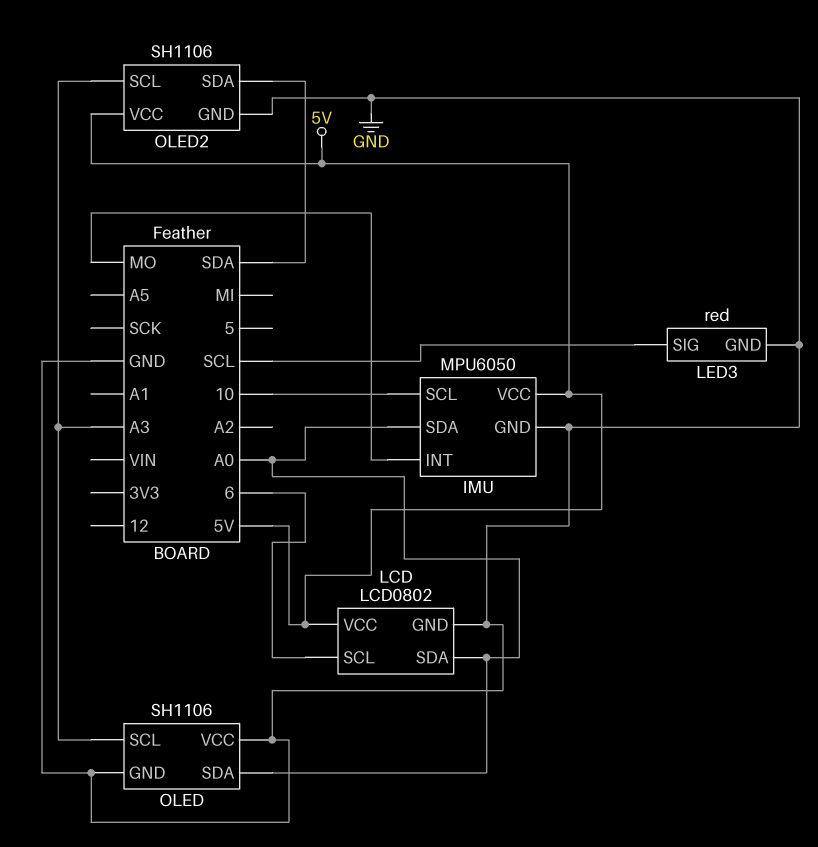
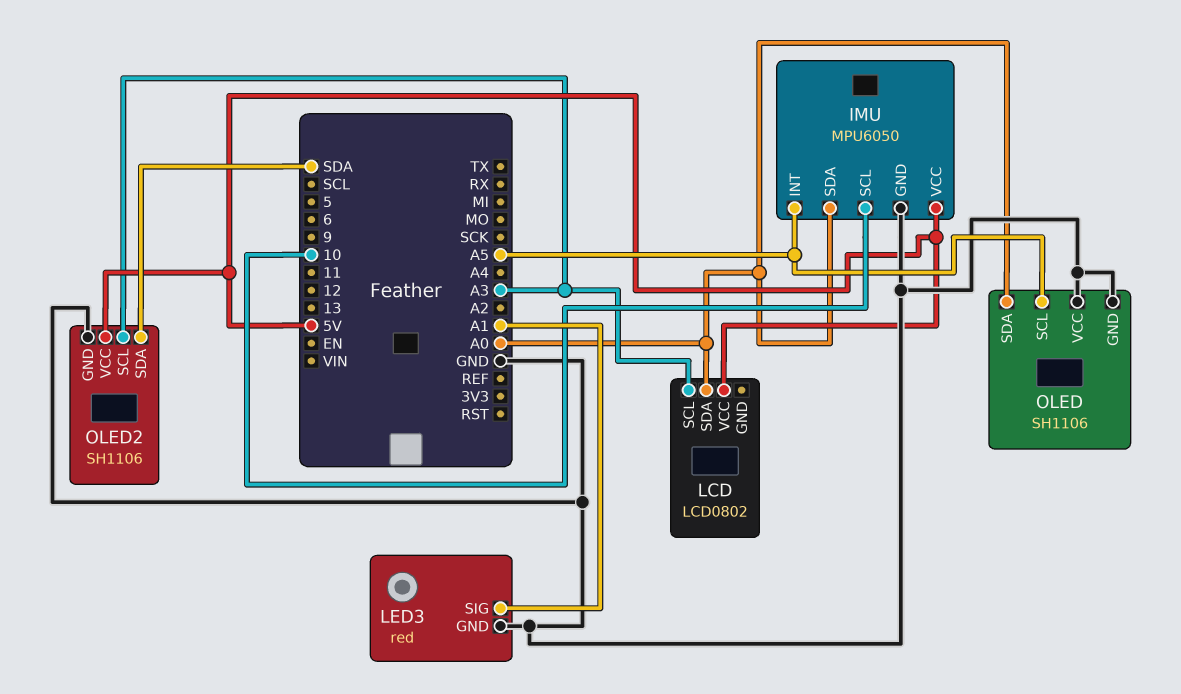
IMU pin INT: MO -> A5
LCD pin GND: GND -> none
LCD pin SCL: 6 -> A3
LED3 pin SIG: SCL -> A1
OLED pin SCL: A3 -> A5

